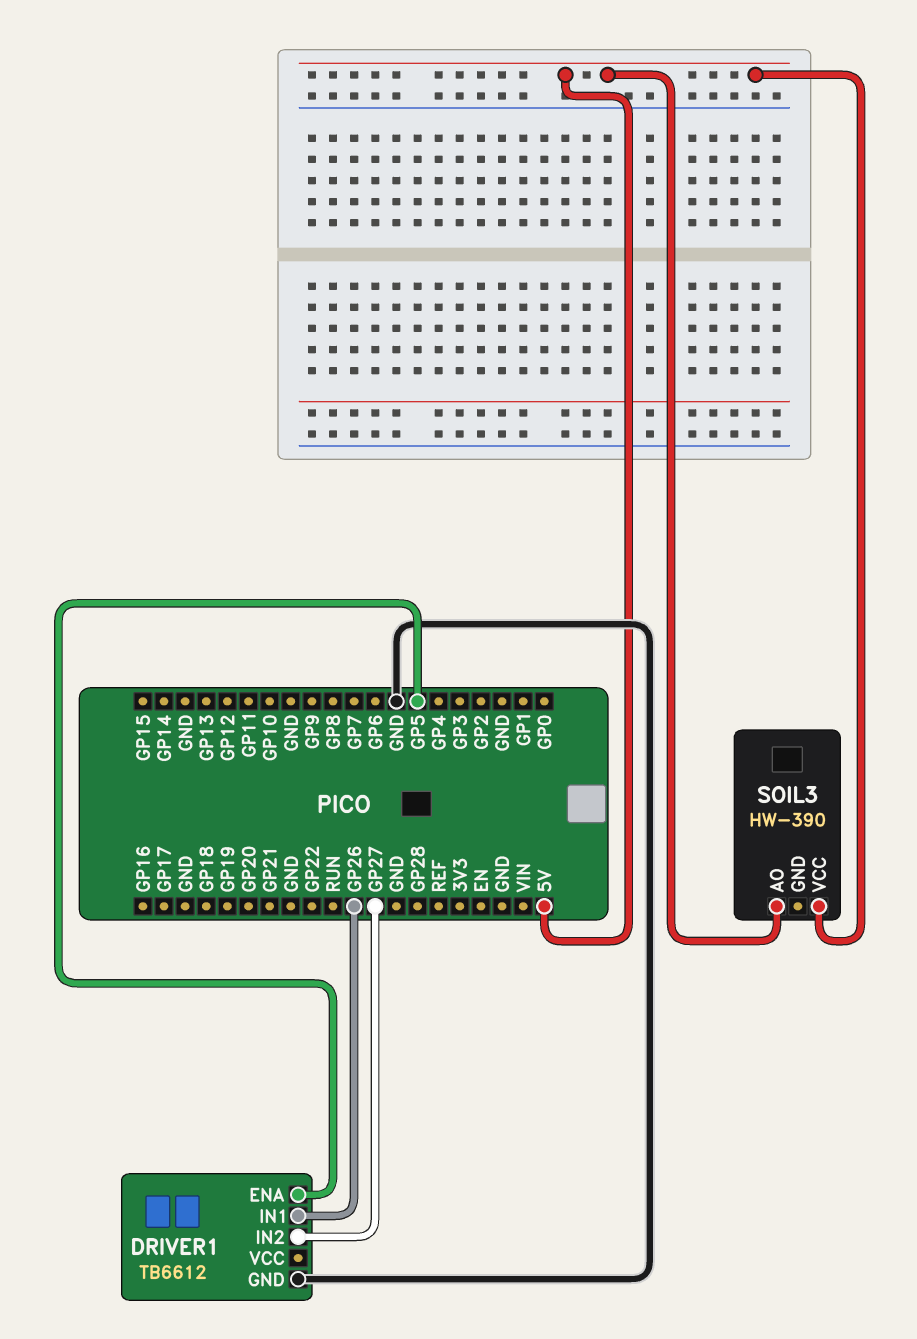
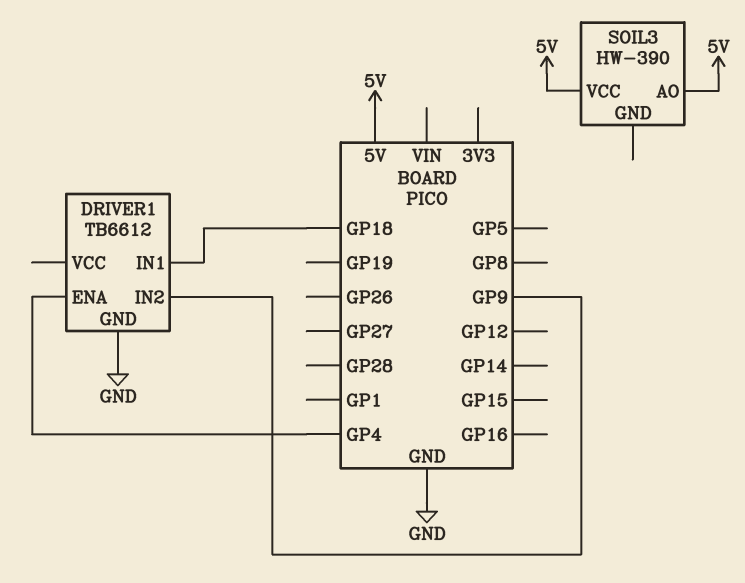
DRIVER1 pin ENA: GP5 -> GP4
DRIVER1 pin IN1: GP26 -> GP18
DRIVER1 pin IN2: GP27 -> GP9

